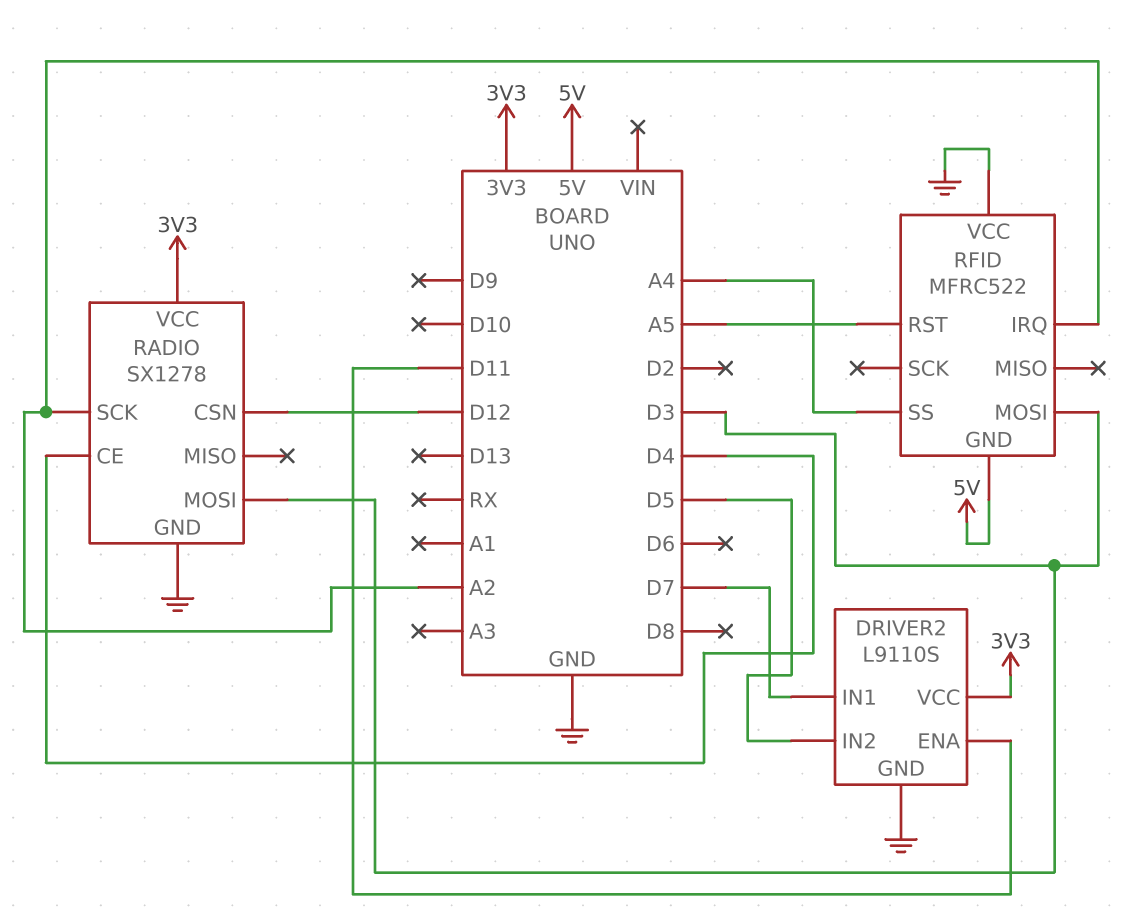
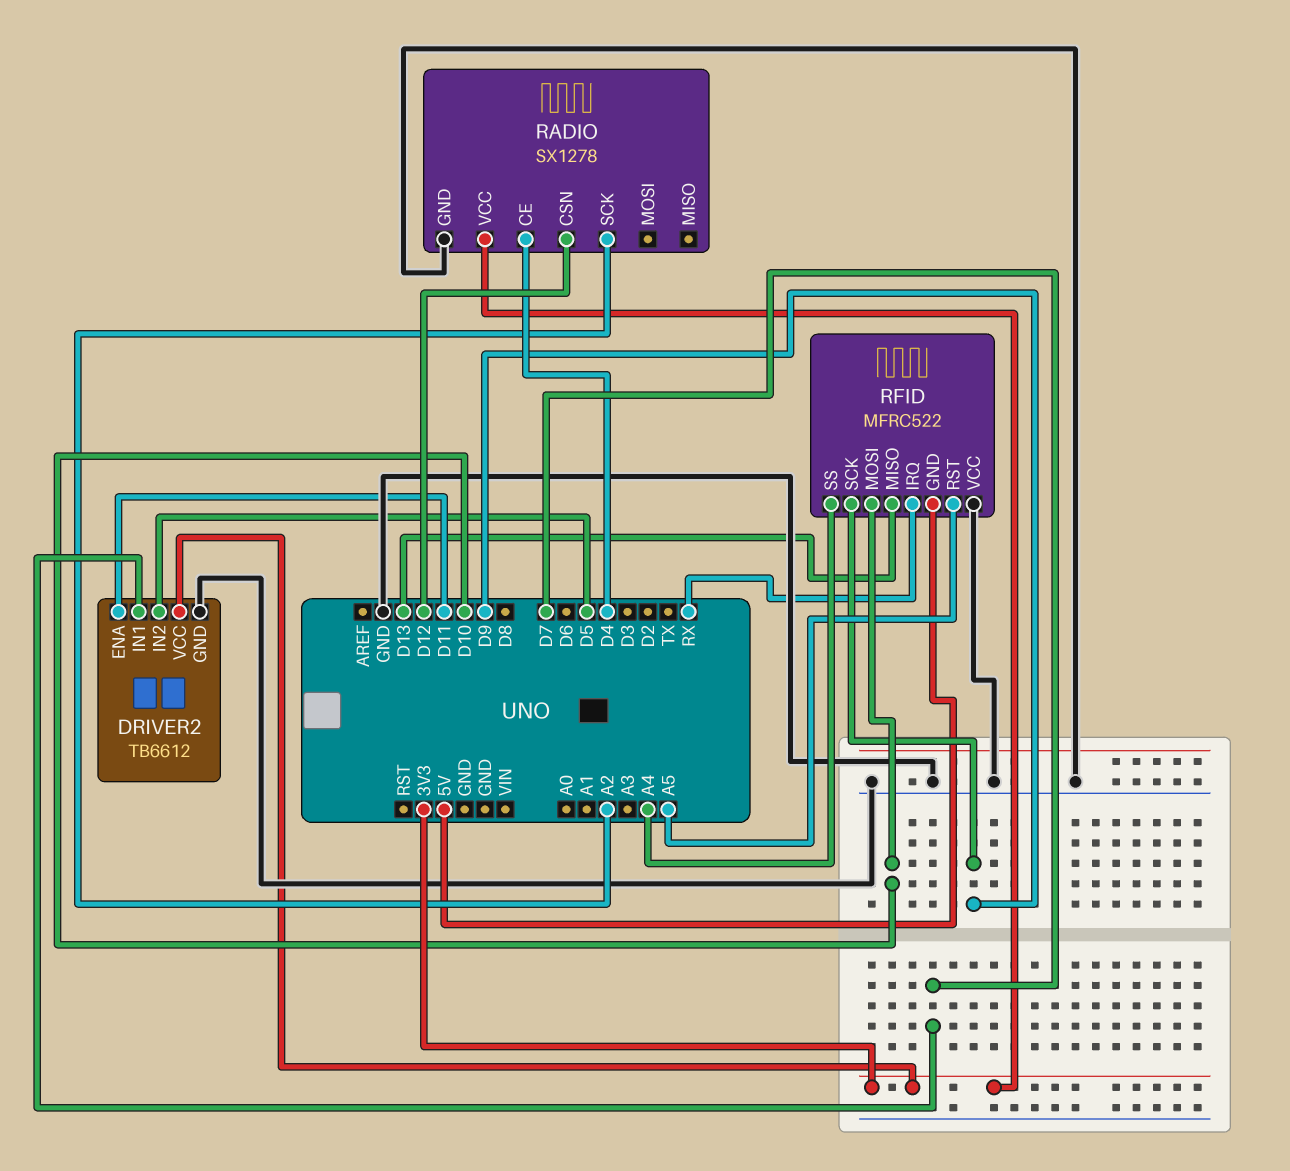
DRIVER2: L9110S -> TB6612
RADIO pin MOSI: D3 -> none
RFID pin IRQ: A2 -> RX
RFID pin MISO: none -> D13
RFID pin MOSI: D3 -> D10
RFID pin SCK: none -> D9

